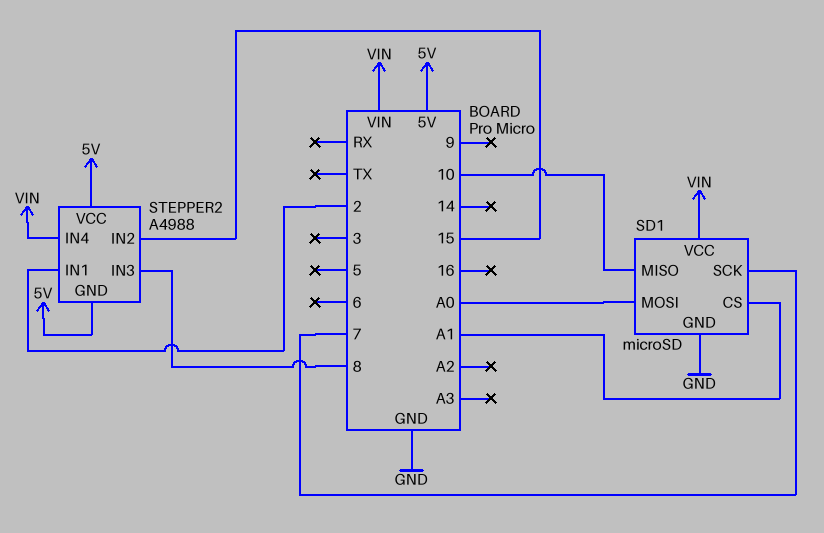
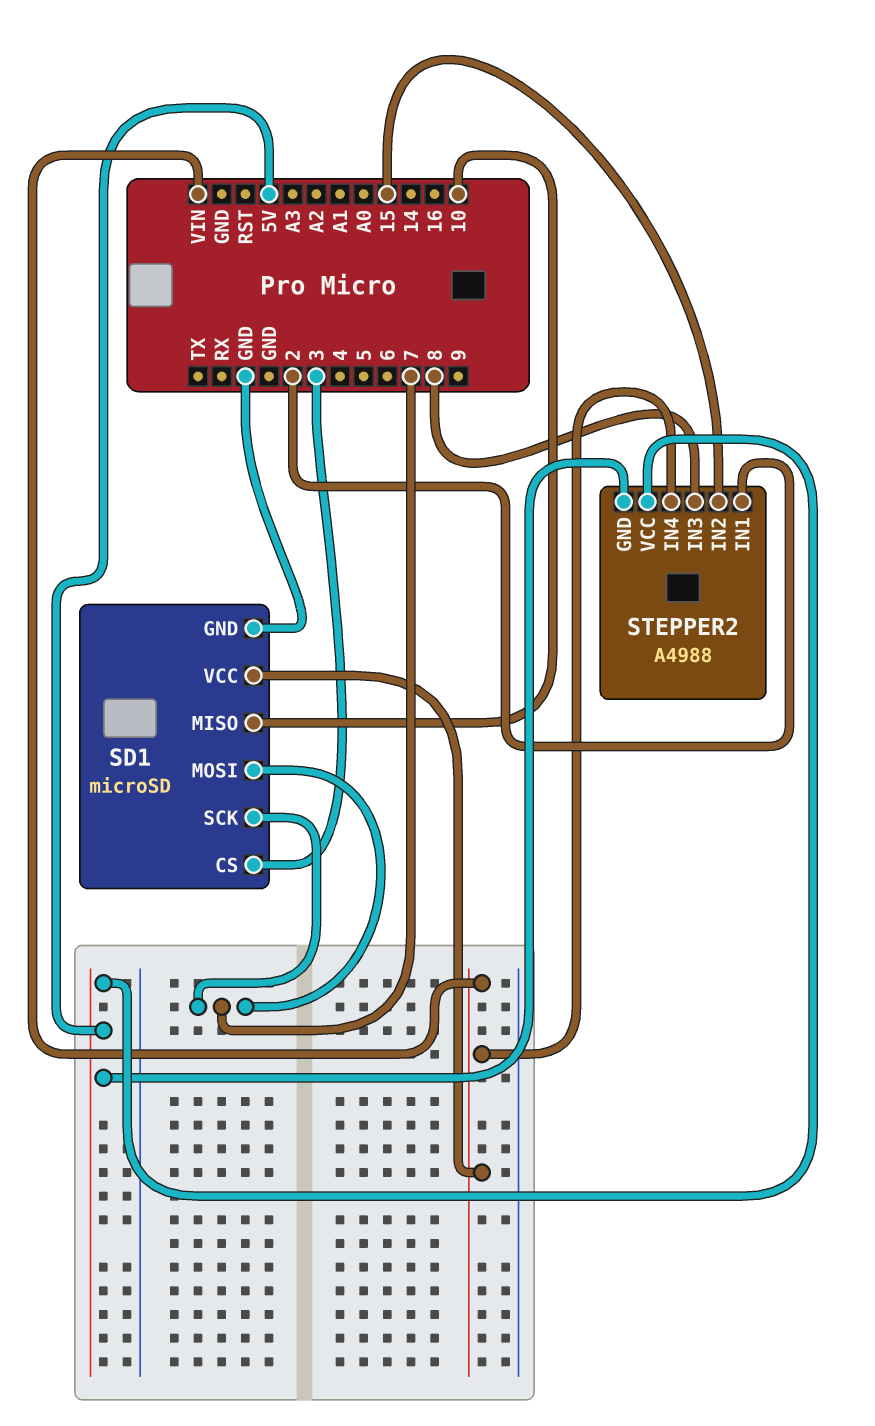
SD1 pin CS: A1 -> 3
SD1 pin MOSI: A0 -> 7

